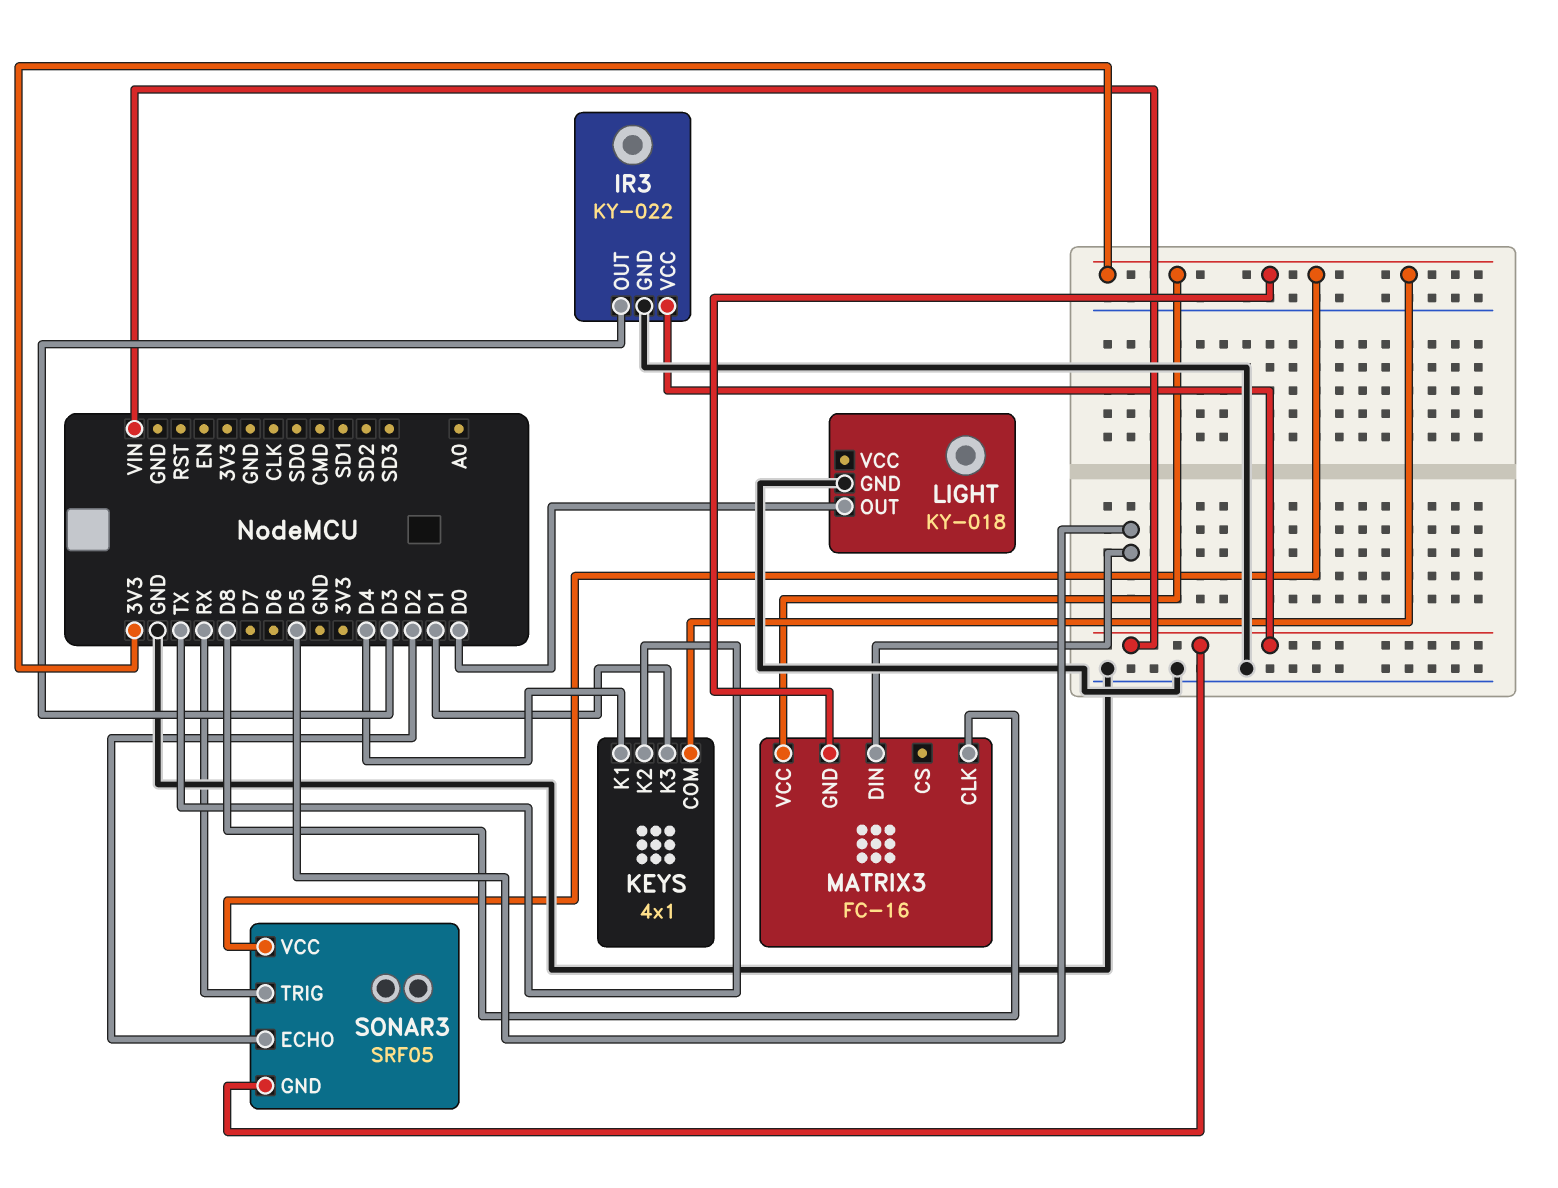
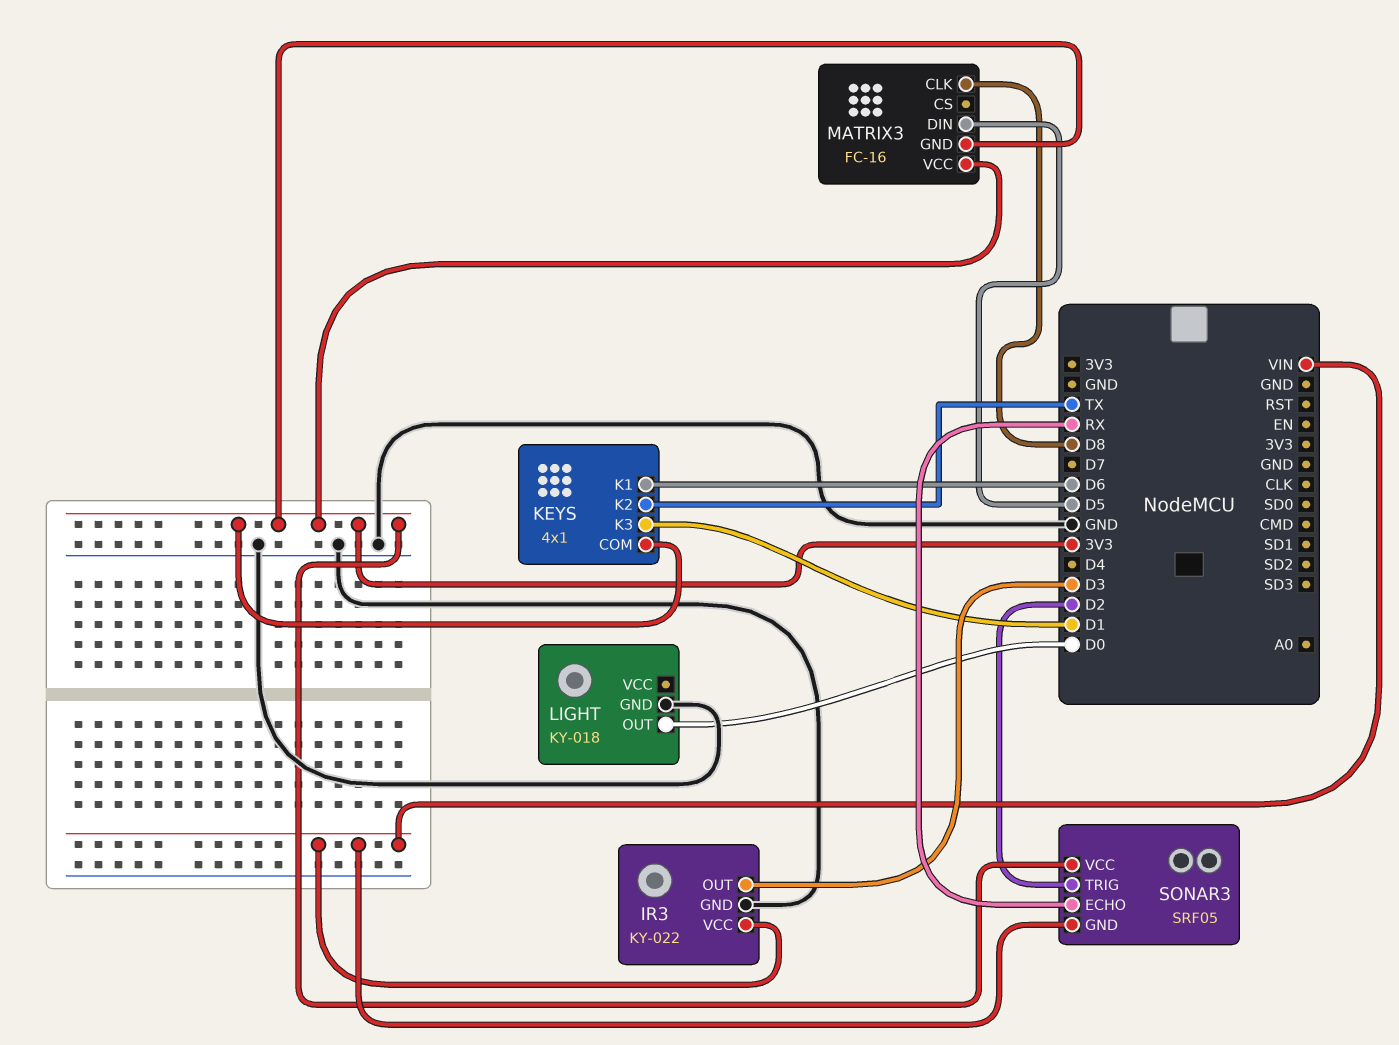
KEYS pin K1: D4 -> D6
SONAR3 pin ECHO: D2 -> RX
SONAR3 pin TRIG: RX -> D2

